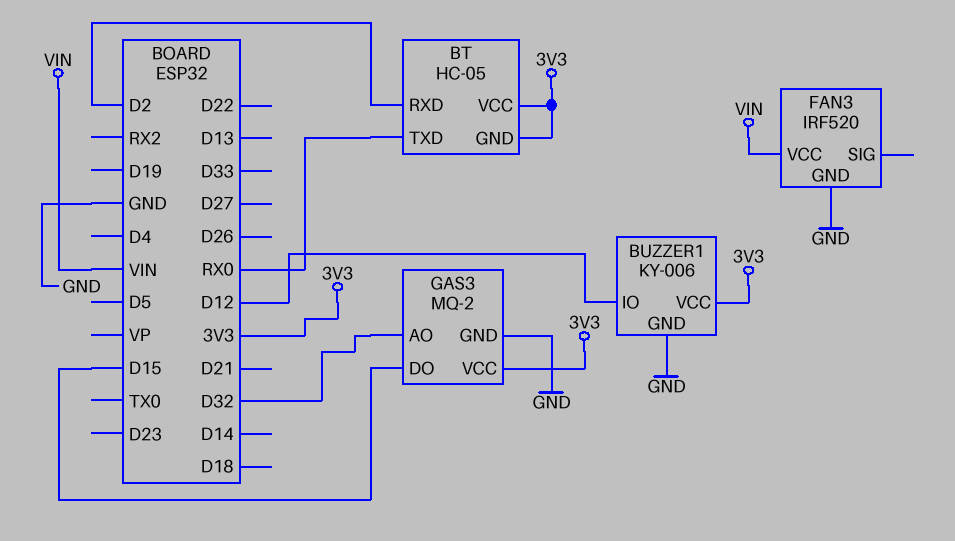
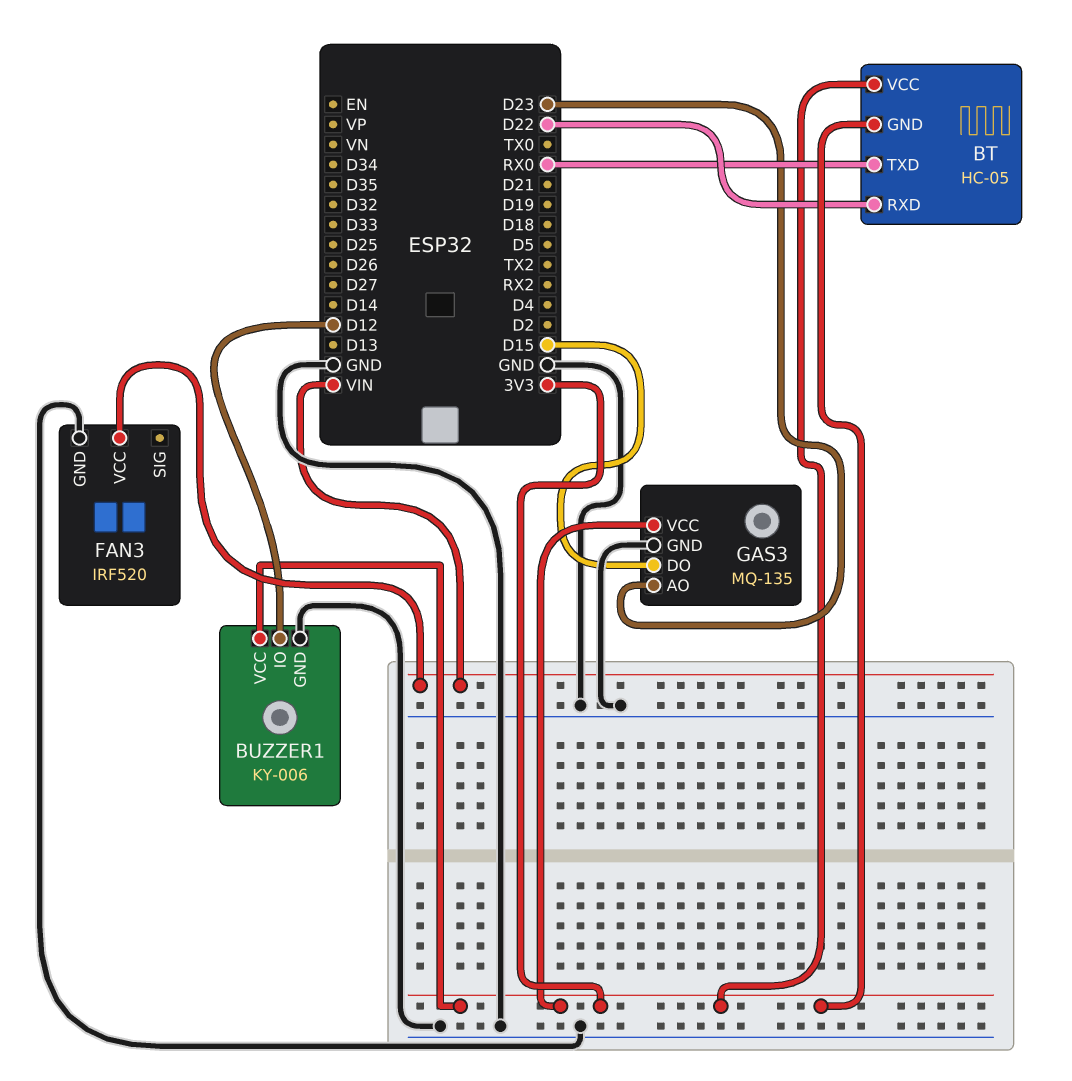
BT pin RXD: D2 -> D22
GAS3: MQ-2 -> MQ-135
GAS3 pin AO: D32 -> D23

